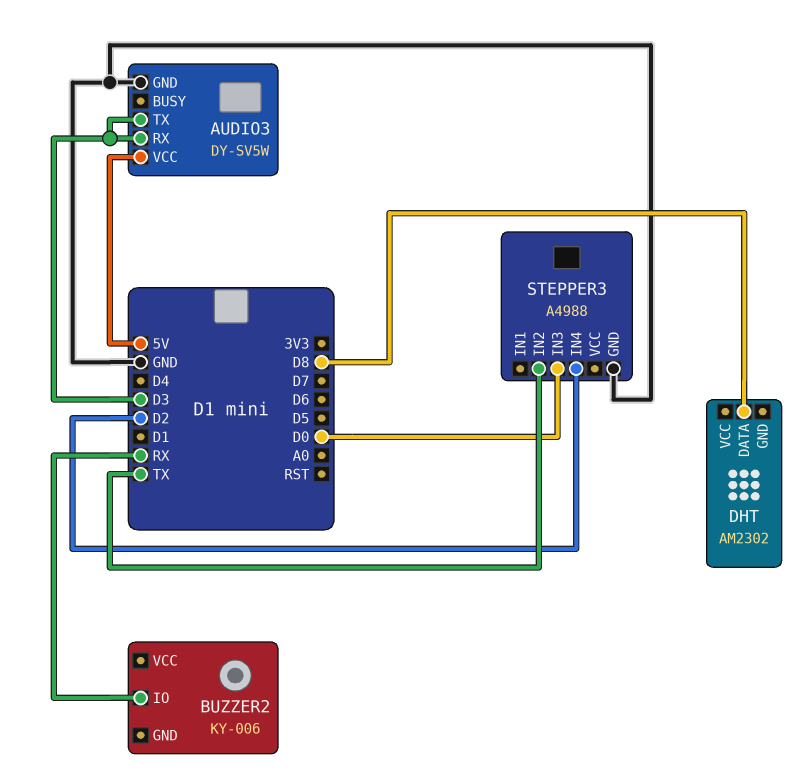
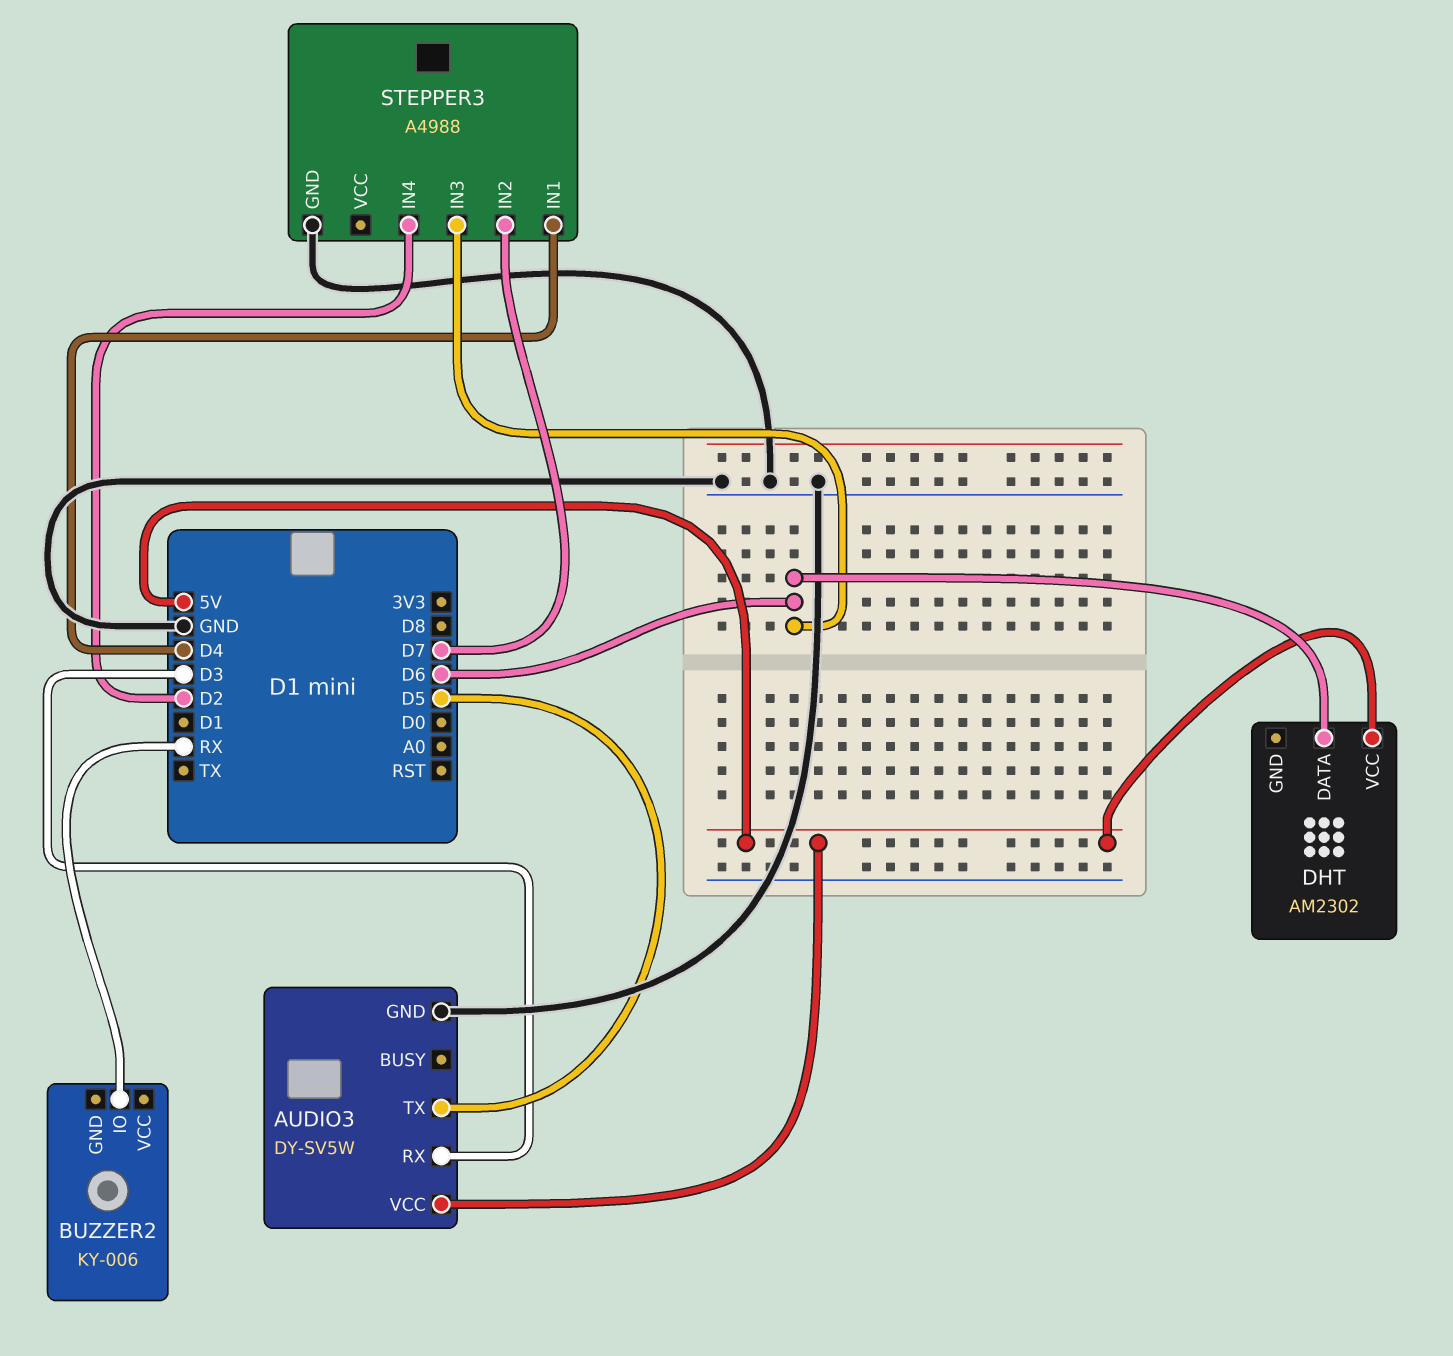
AUDIO3 pin TX: D3 -> D5
DHT pin DATA: D8 -> D6
DHT pin VCC: none -> 5V
STEPPER3 pin IN1: none -> D4
STEPPER3 pin IN2: TX -> D7
STEPPER3 pin IN3: D0 -> D6

